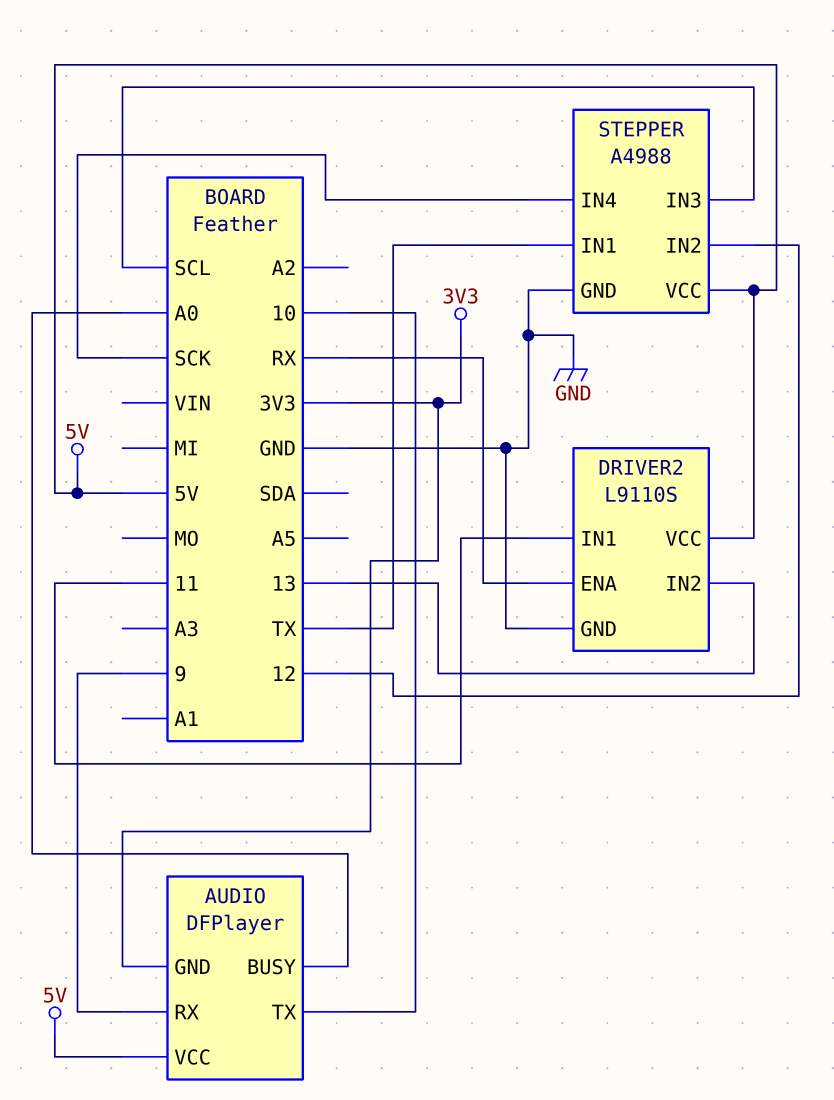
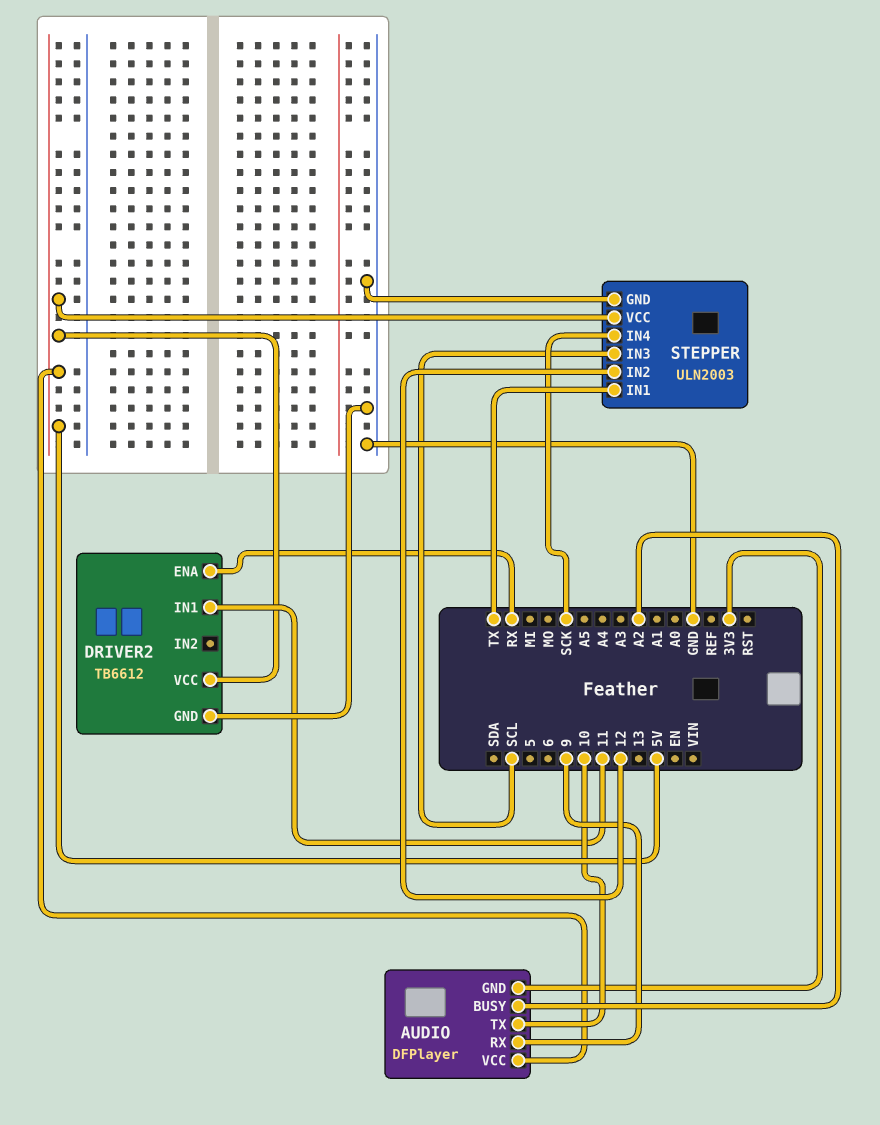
AUDIO pin BUSY: A0 -> A2
DRIVER2: L9110S -> TB6612
DRIVER2 pin IN2: 13 -> none
STEPPER: A4988 -> ULN2003

